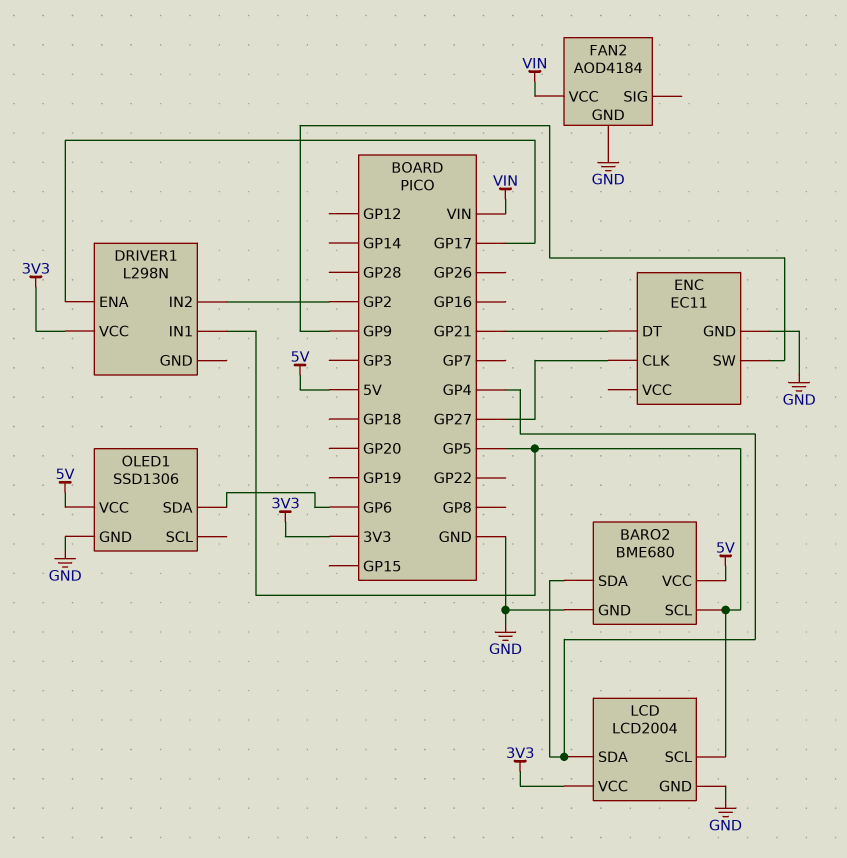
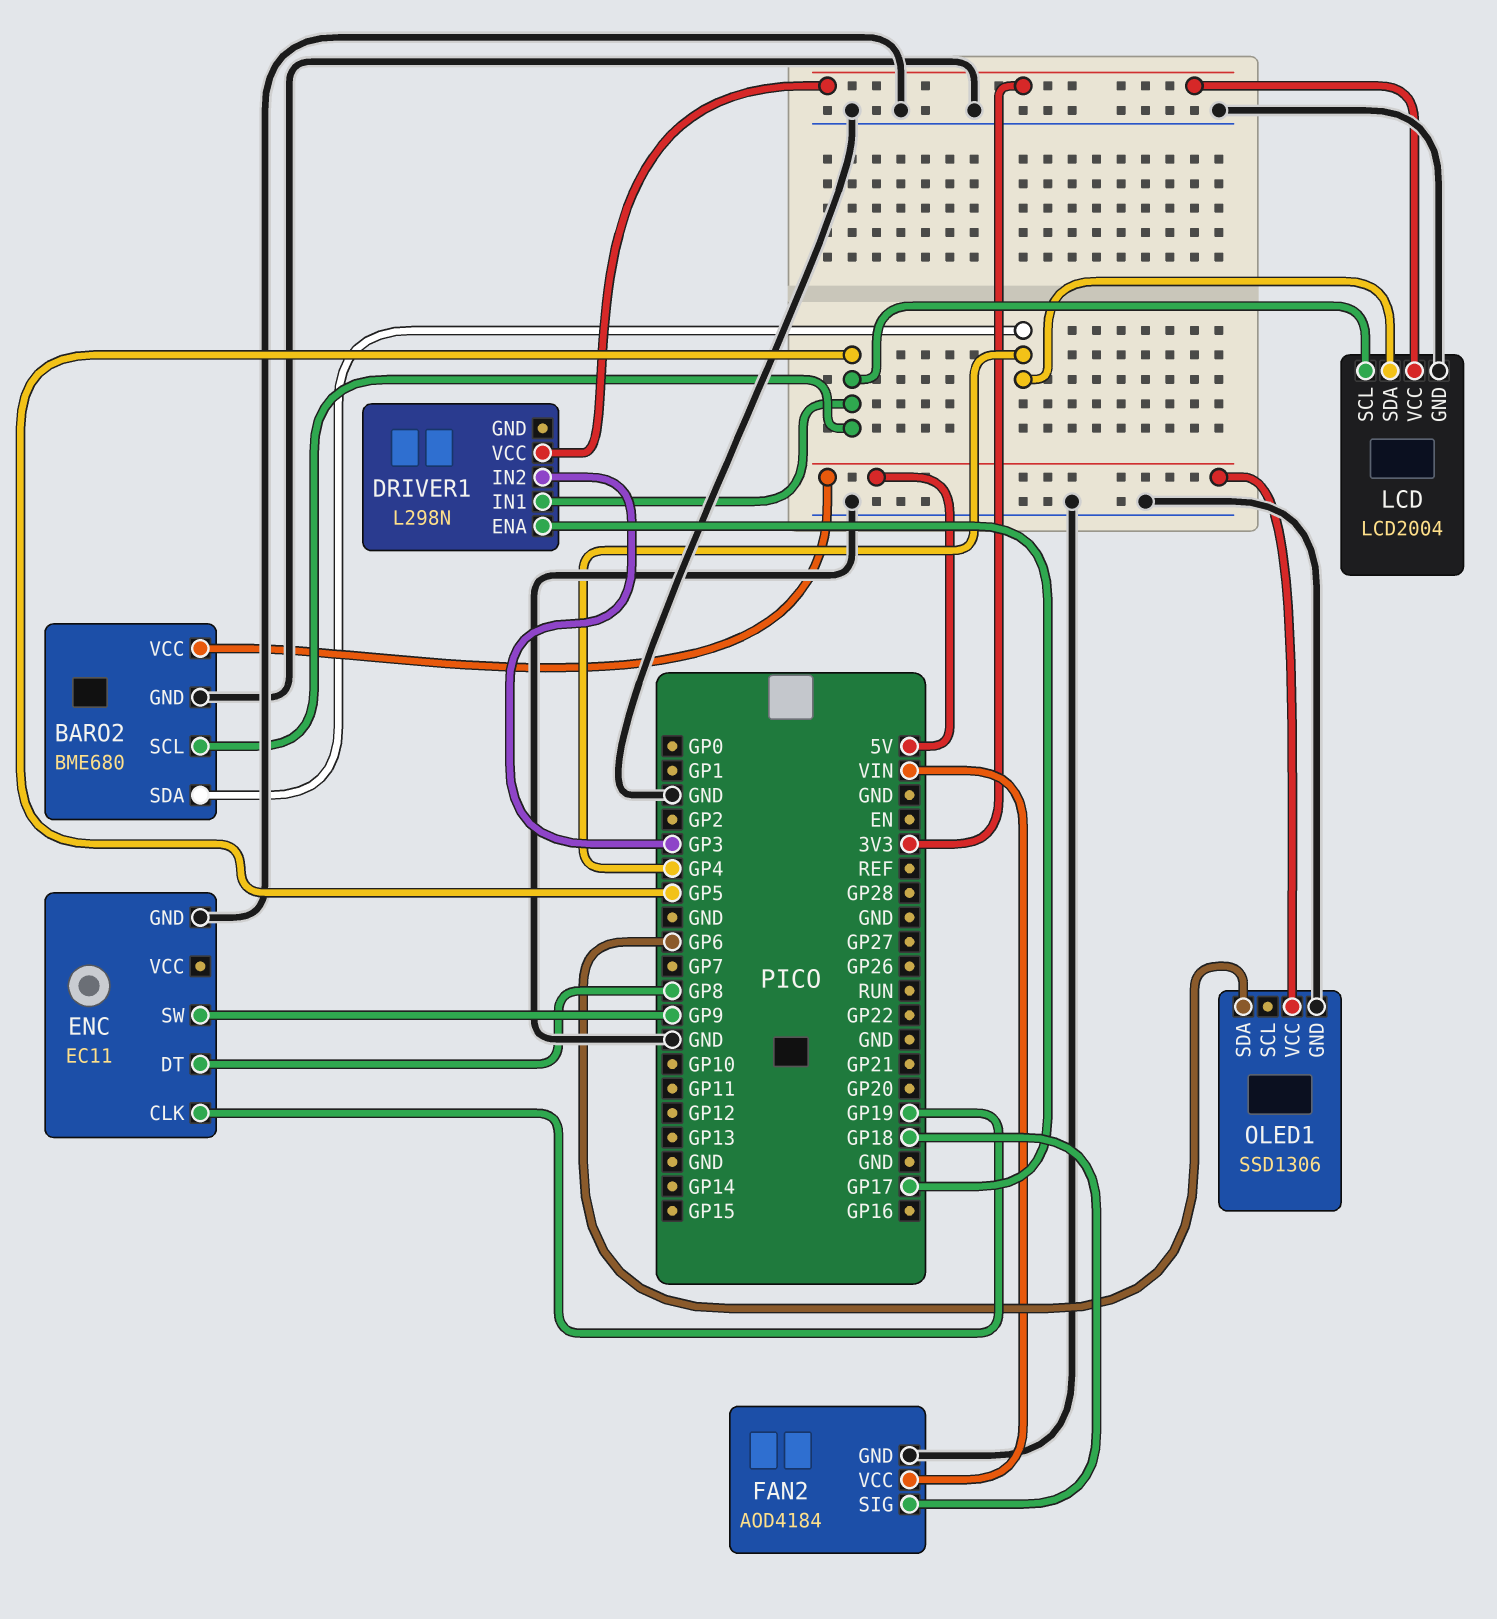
DRIVER1 pin IN2: GP2 -> GP3
ENC pin CLK: GP27 -> GP19
ENC pin DT: GP21 -> GP8
FAN2 pin SIG: none -> GP18

